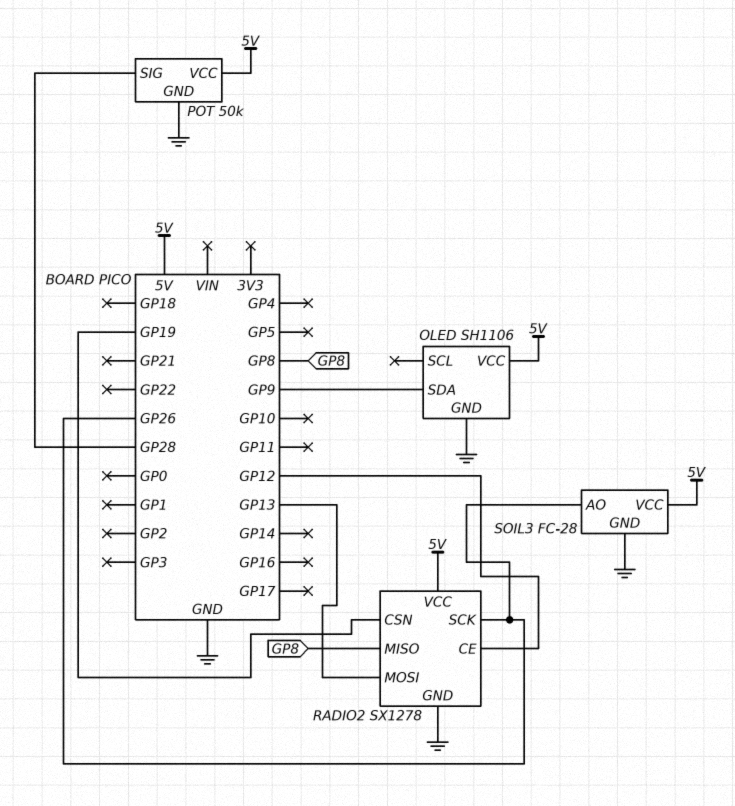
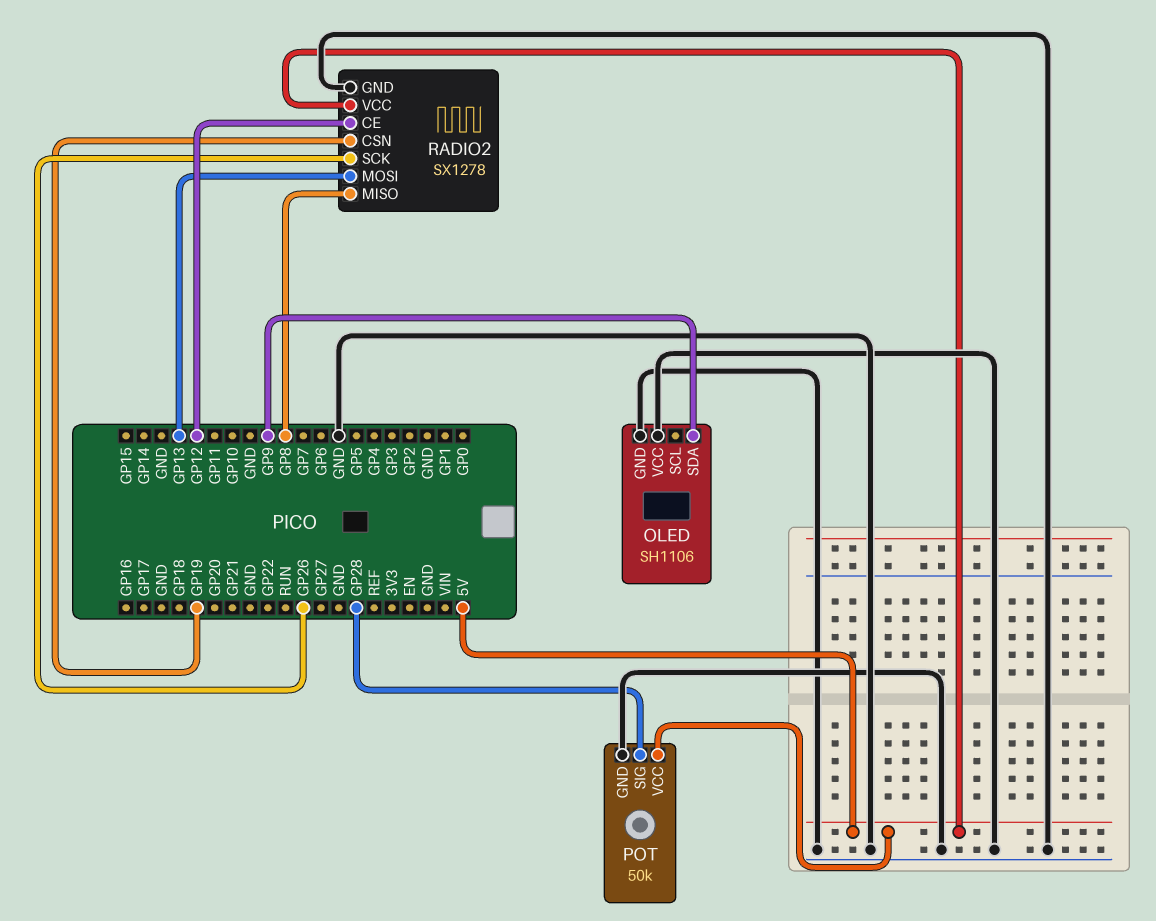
OLED pin VCC: 5V -> GND
SOIL3: FC-28 -> none
SOIL3 pin AO: GP26 -> none
SOIL3 pin GND: GND -> none
SOIL3 pin VCC: 5V -> none

